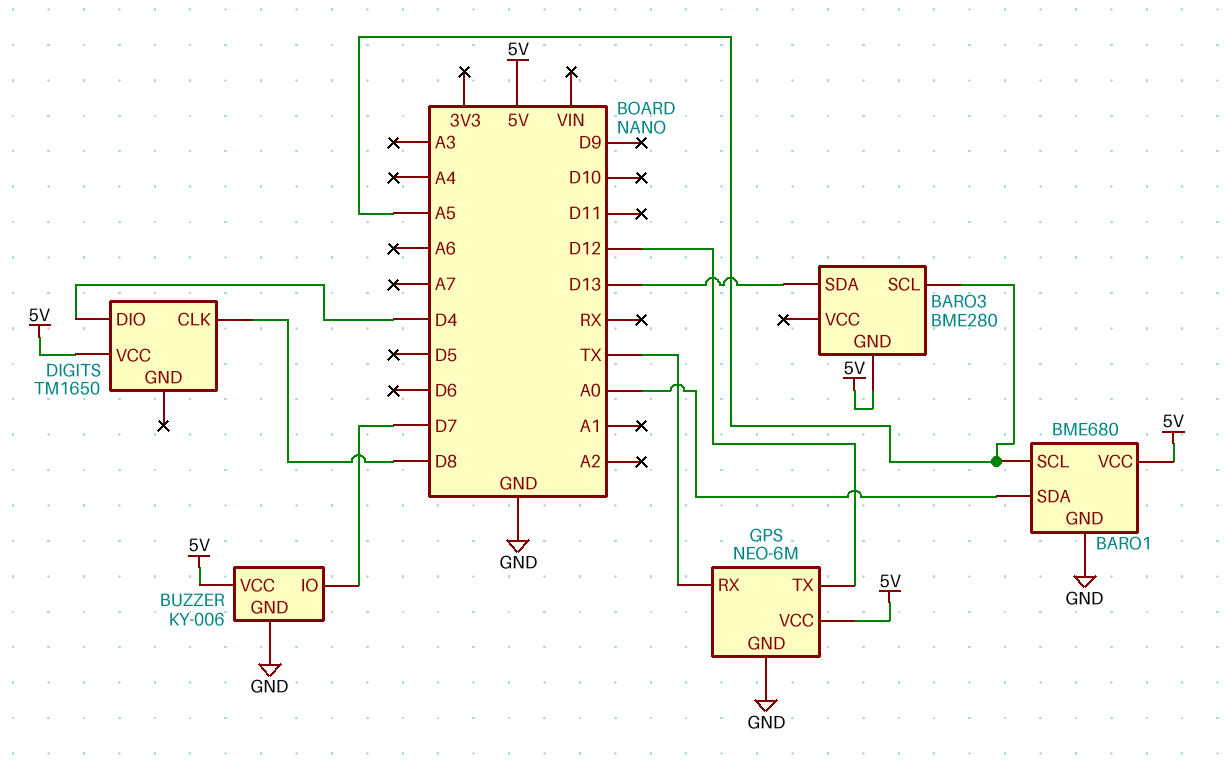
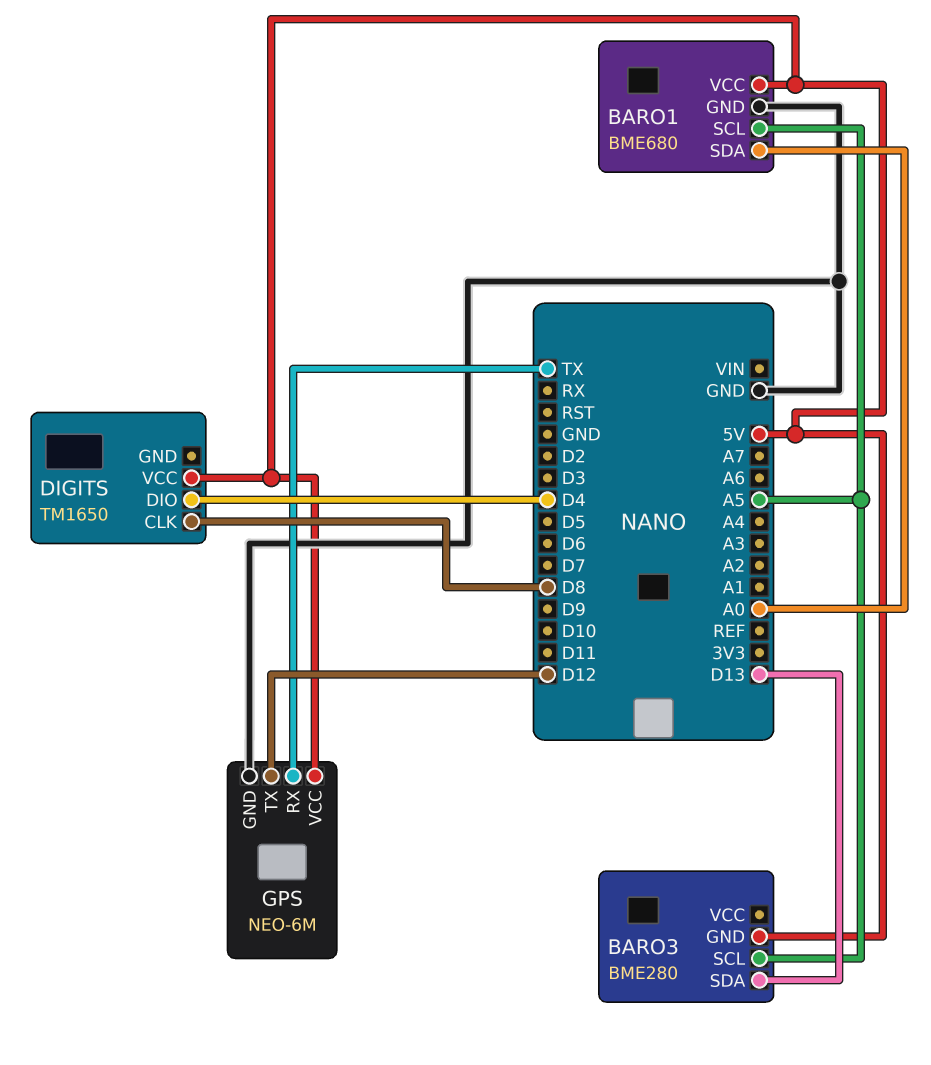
BUZZER: KY-006 -> none
BUZZER pin GND: GND -> none
BUZZER pin IO: D7 -> none
BUZZER pin VCC: 5V -> none

